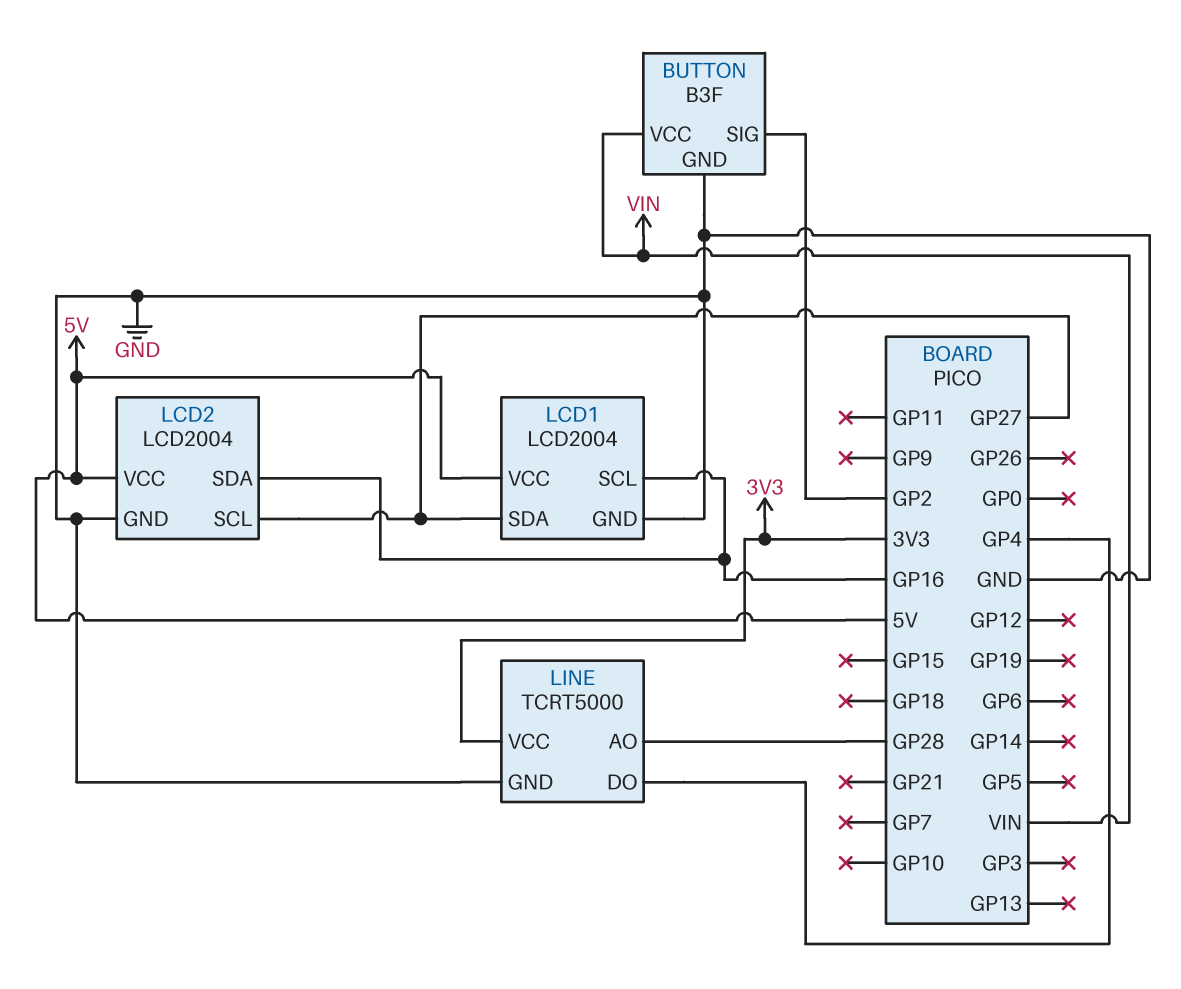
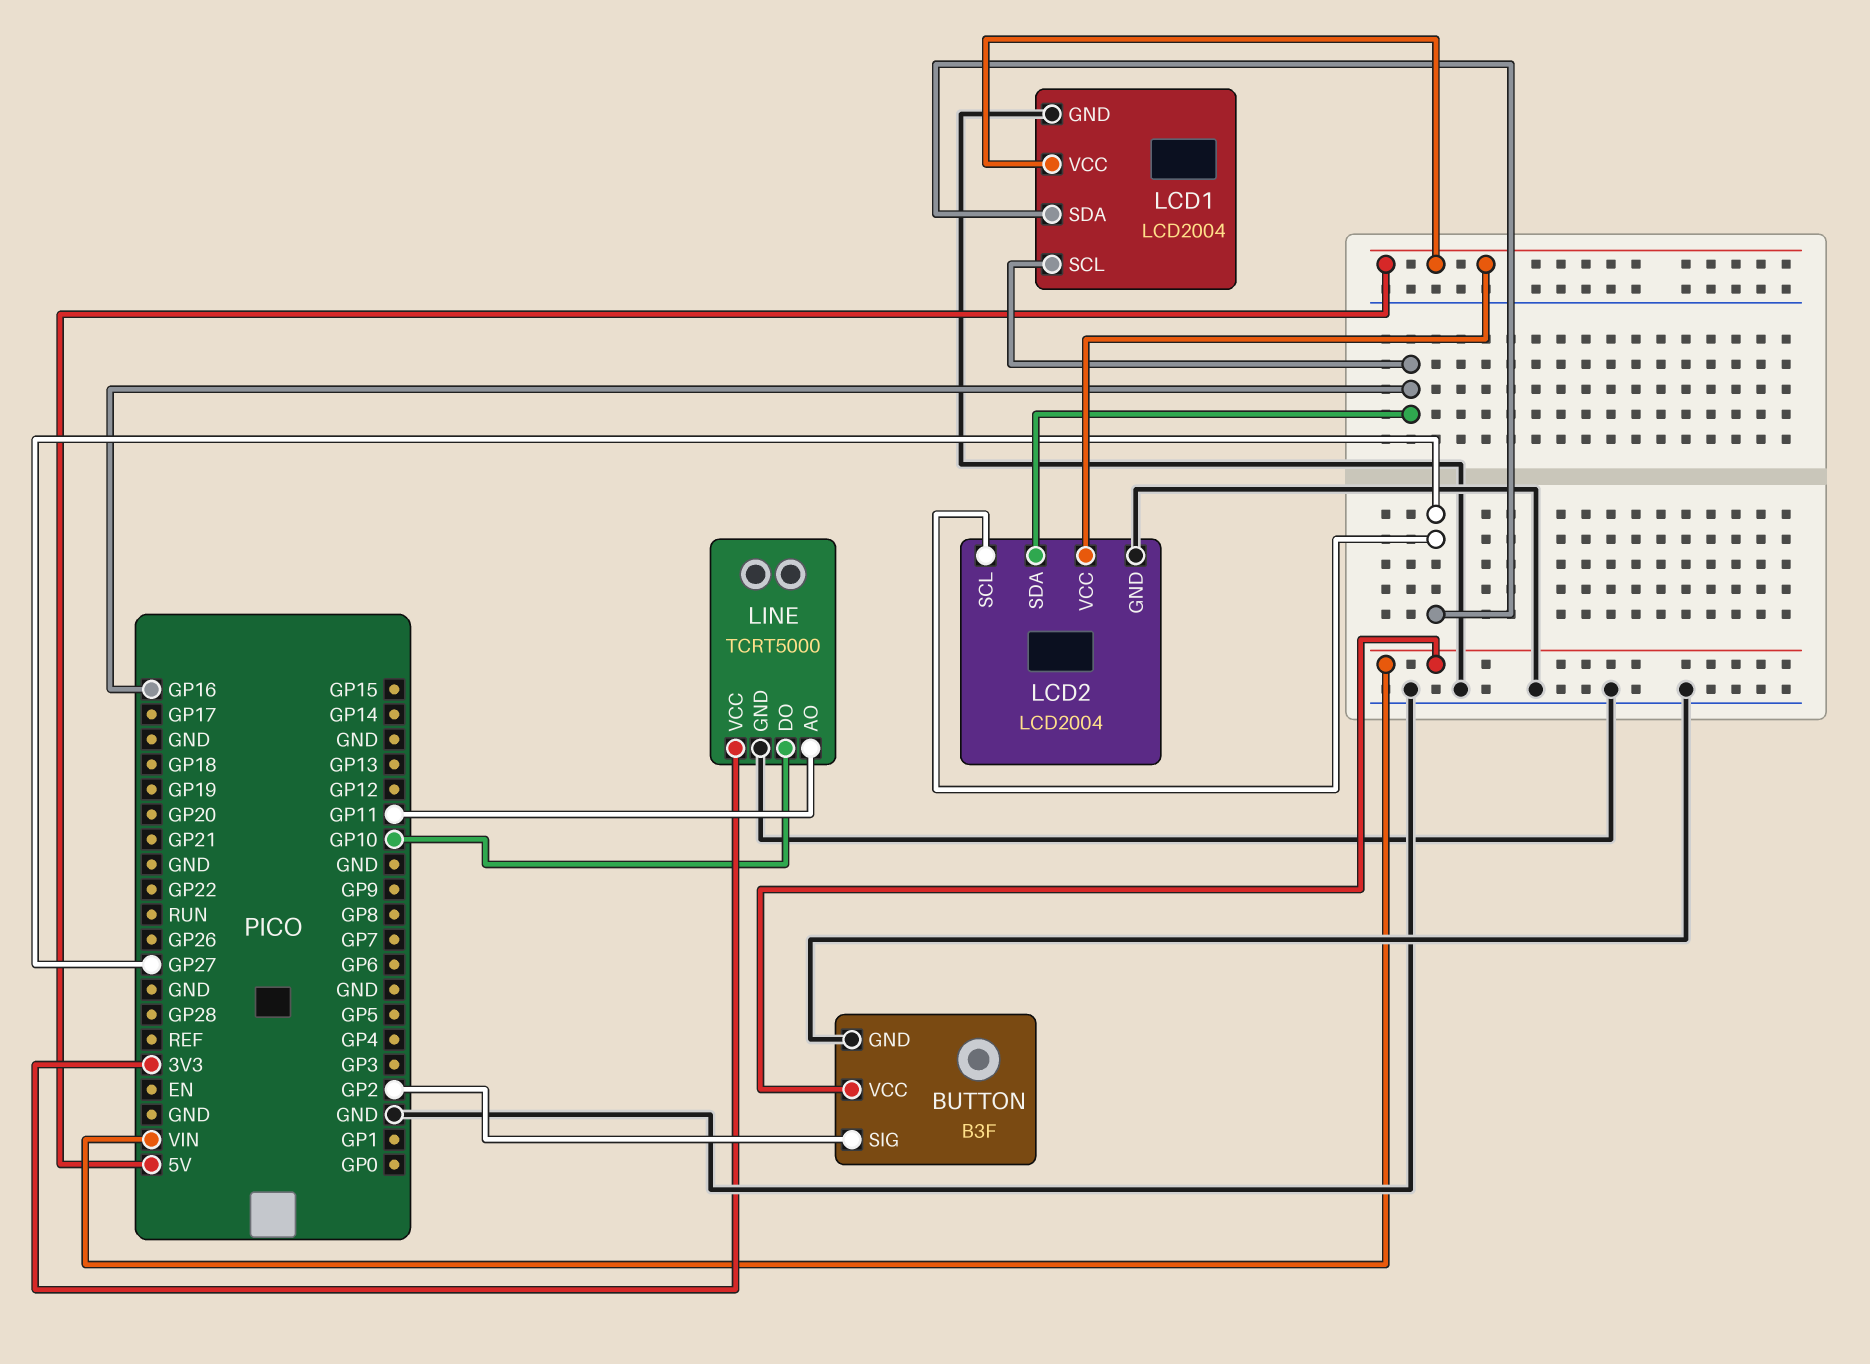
LINE pin AO: GP28 -> GP11
LINE pin DO: GP4 -> GP10

